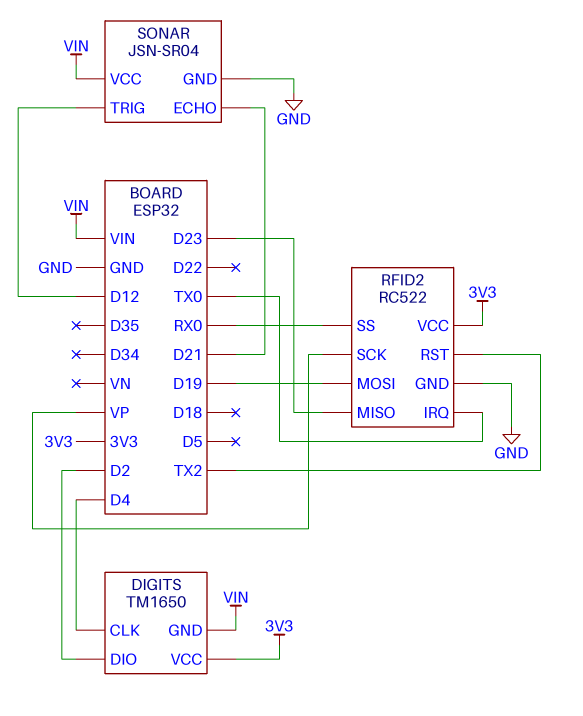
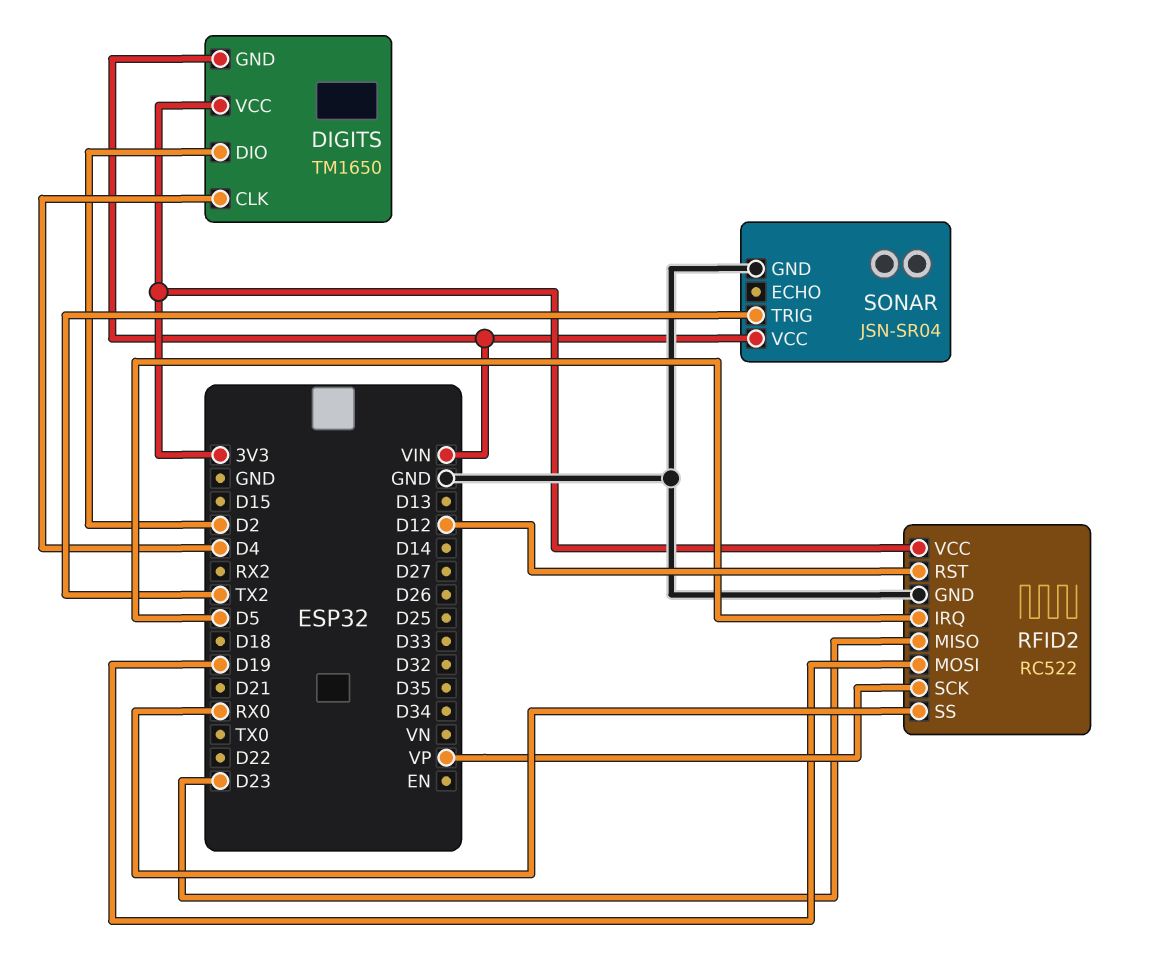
RFID2 pin IRQ: TX0 -> D5
RFID2 pin RST: TX2 -> D12
SONAR pin ECHO: D21 -> none
SONAR pin TRIG: D12 -> TX2

